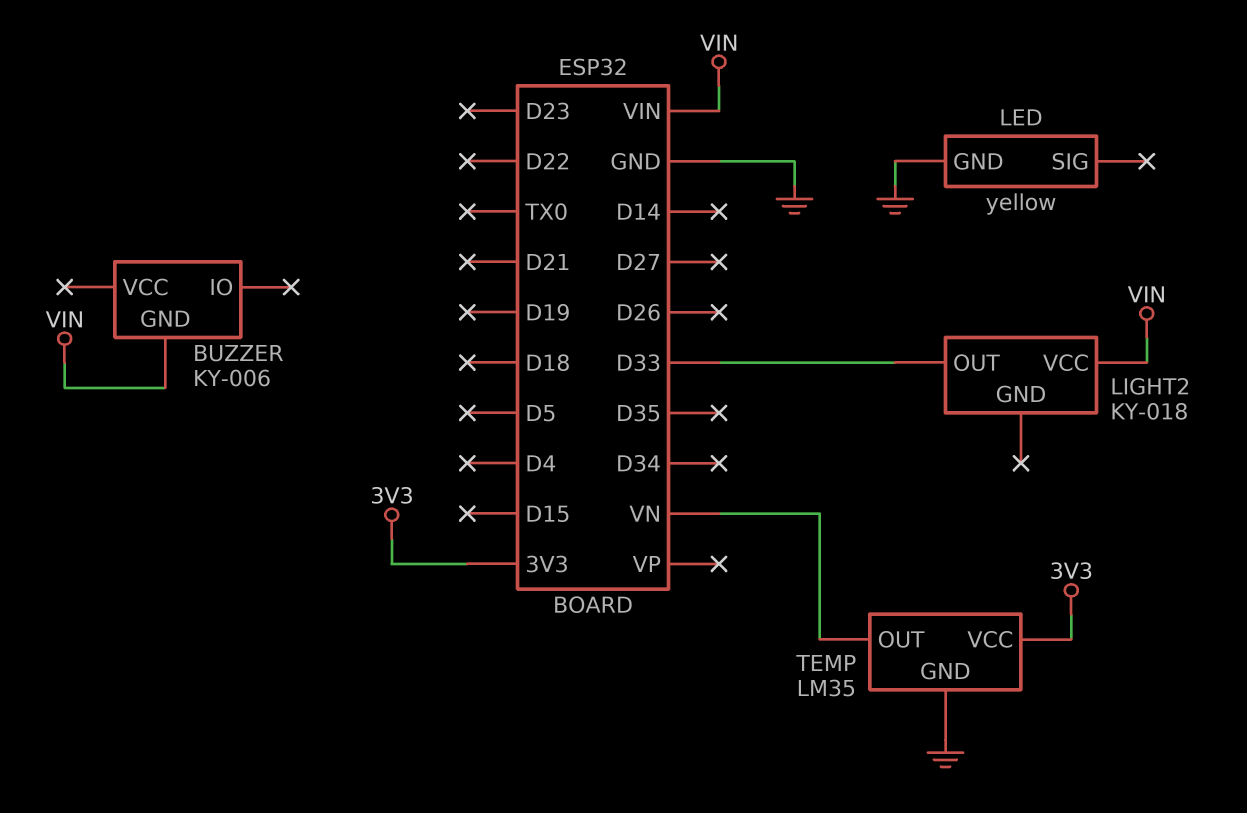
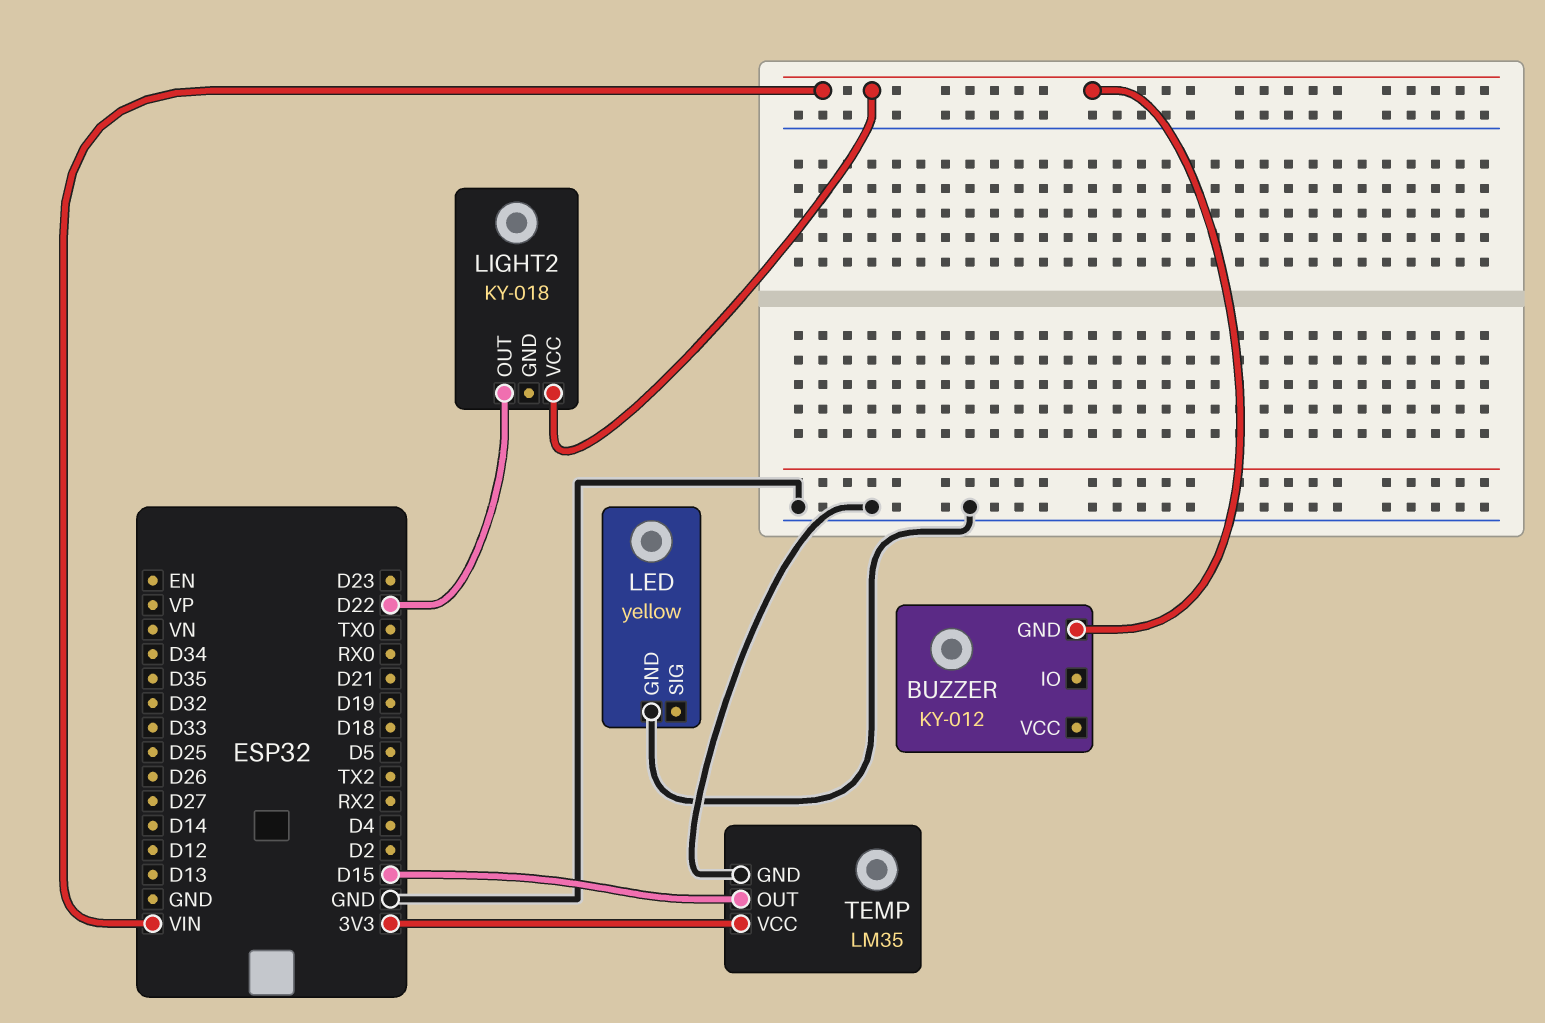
BUZZER: KY-006 -> KY-012
LIGHT2 pin OUT: D33 -> D22
TEMP pin OUT: VN -> D15

